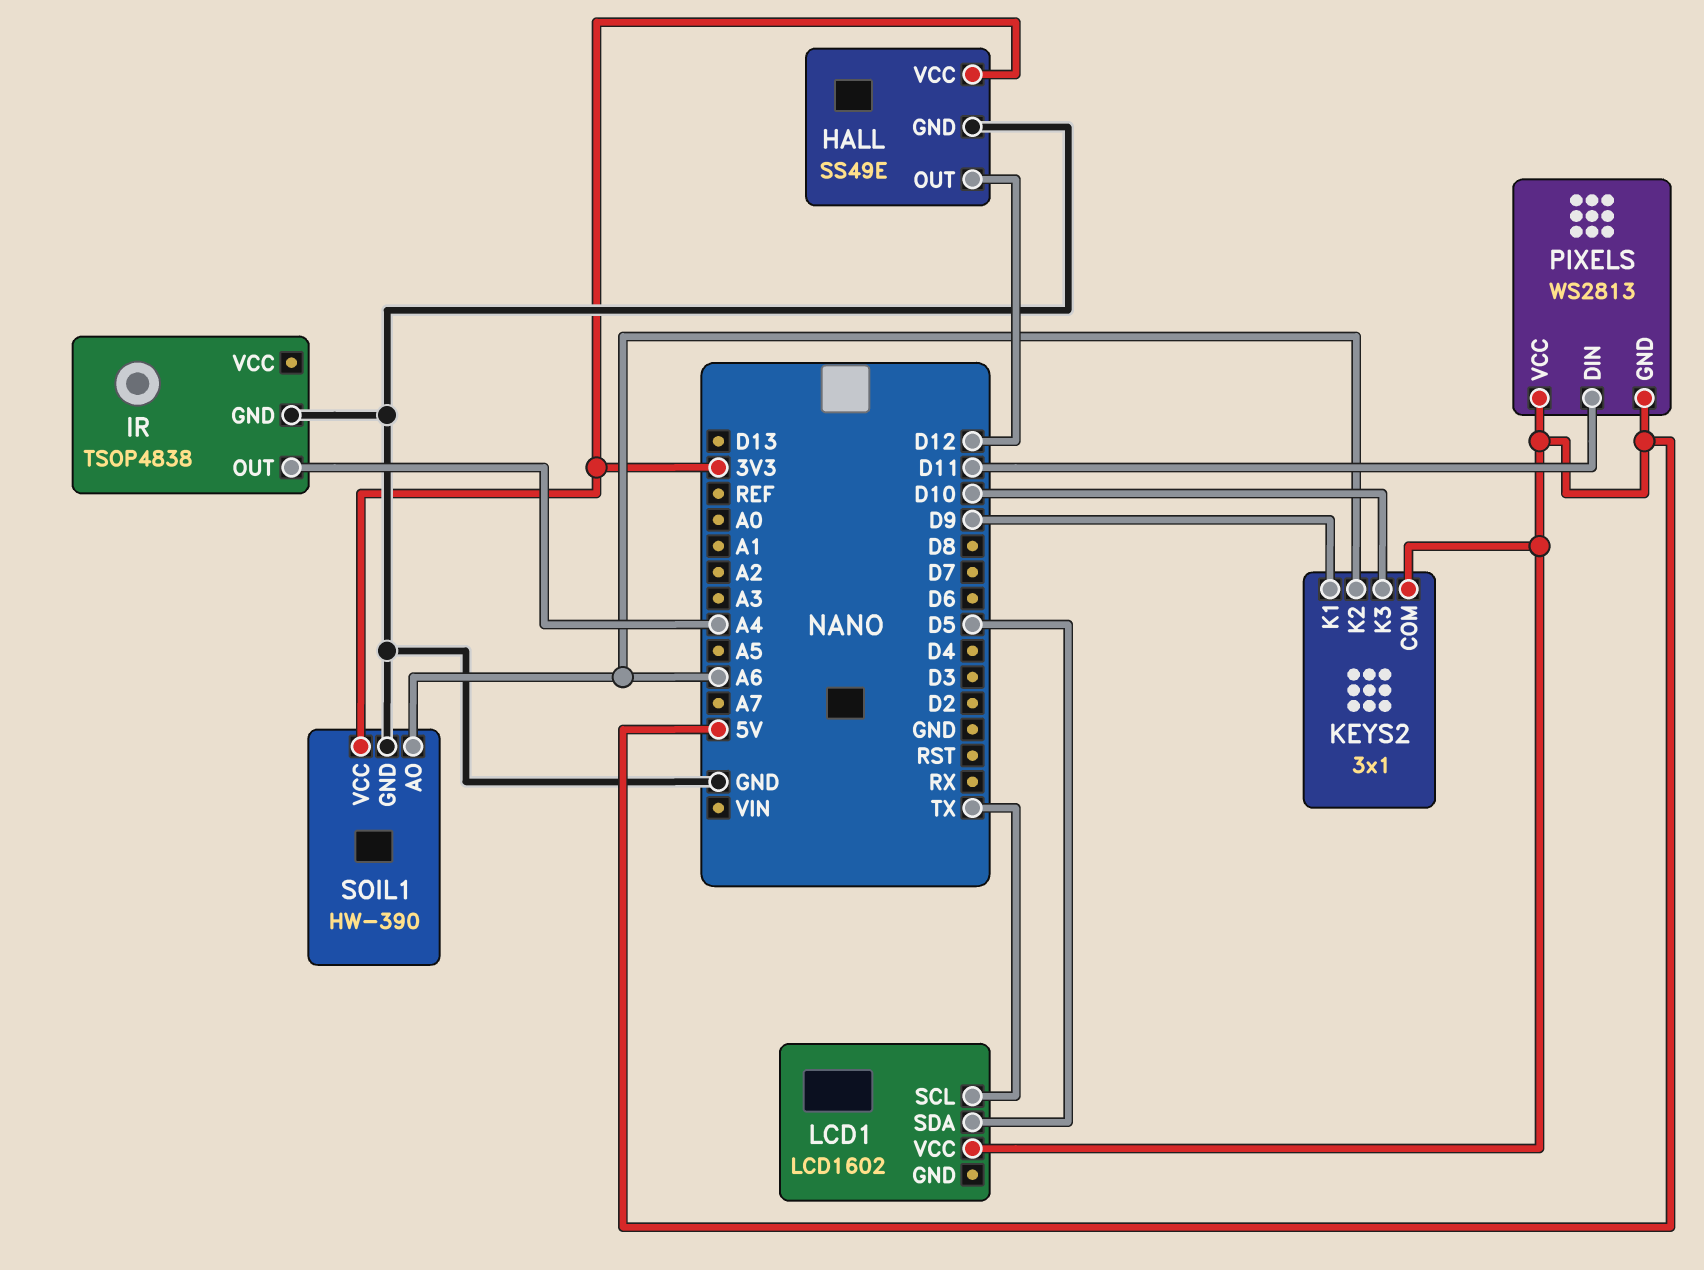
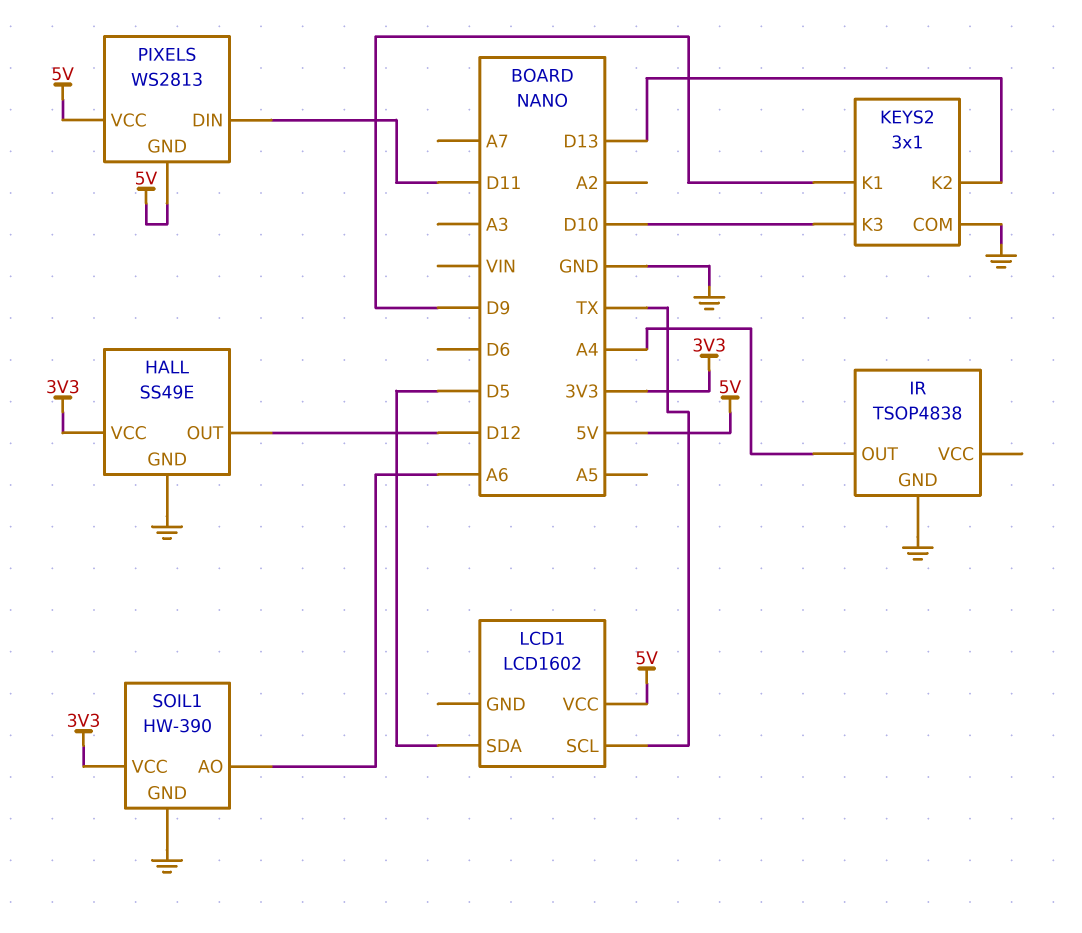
KEYS2 pin COM: 5V -> GND
KEYS2 pin K2: A6 -> D13

